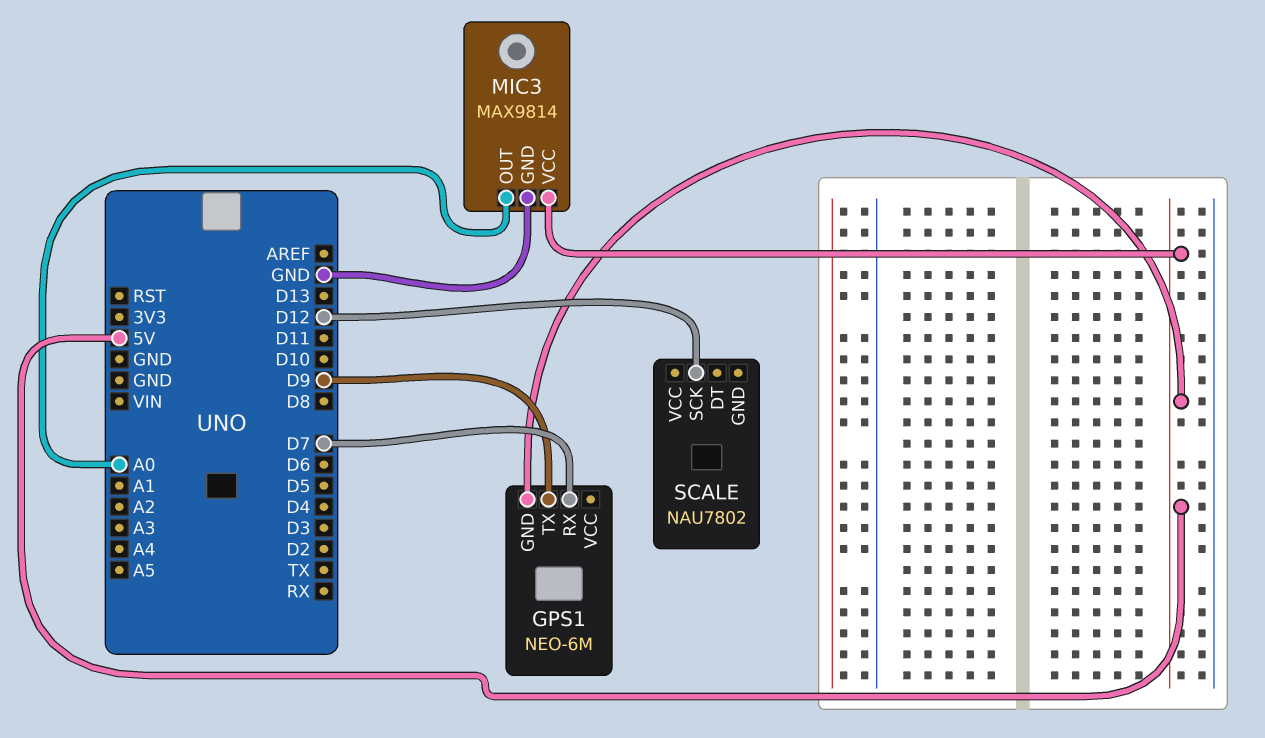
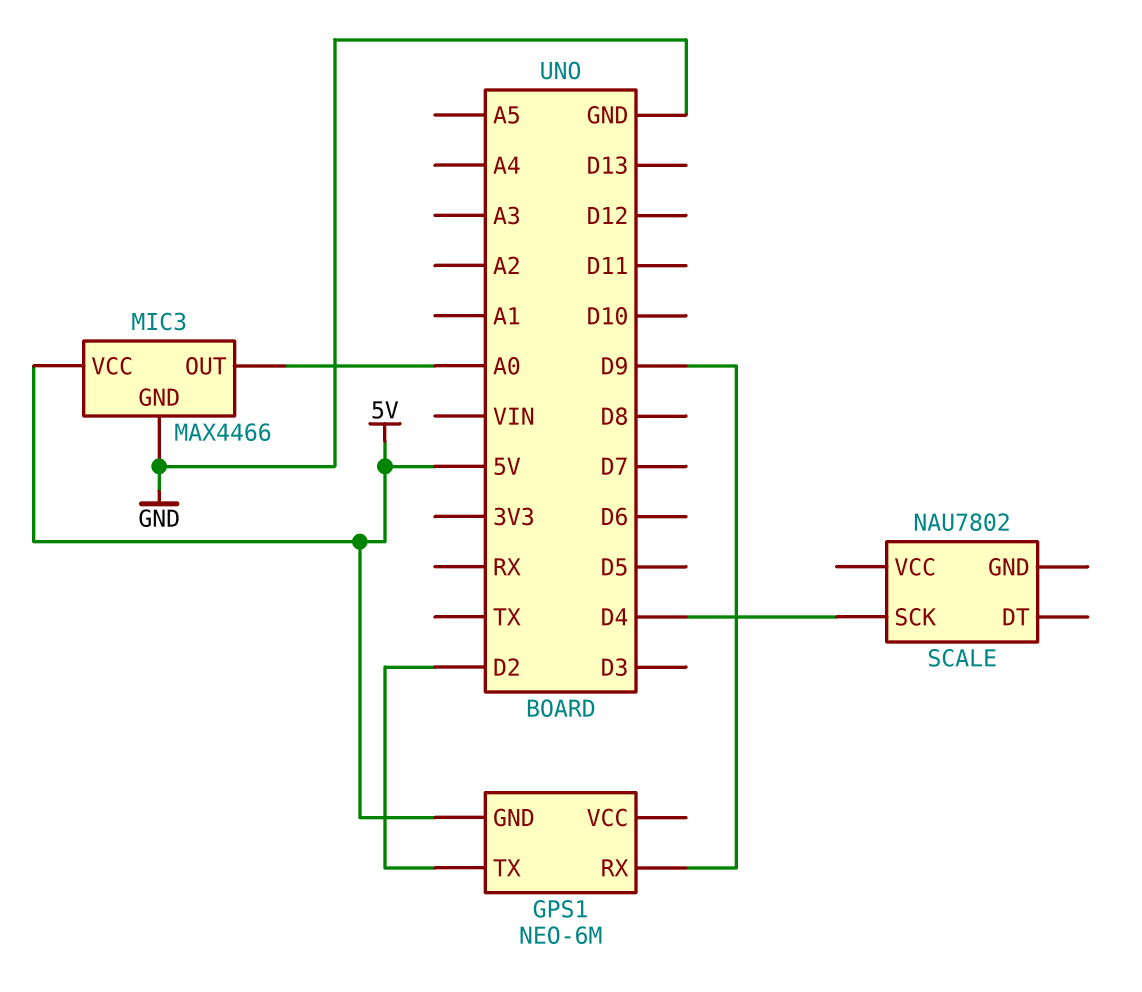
GPS1 pin RX: D7 -> D9
GPS1 pin TX: D9 -> D2
MIC3: MAX9814 -> MAX4466
SCALE pin SCK: D12 -> D4

